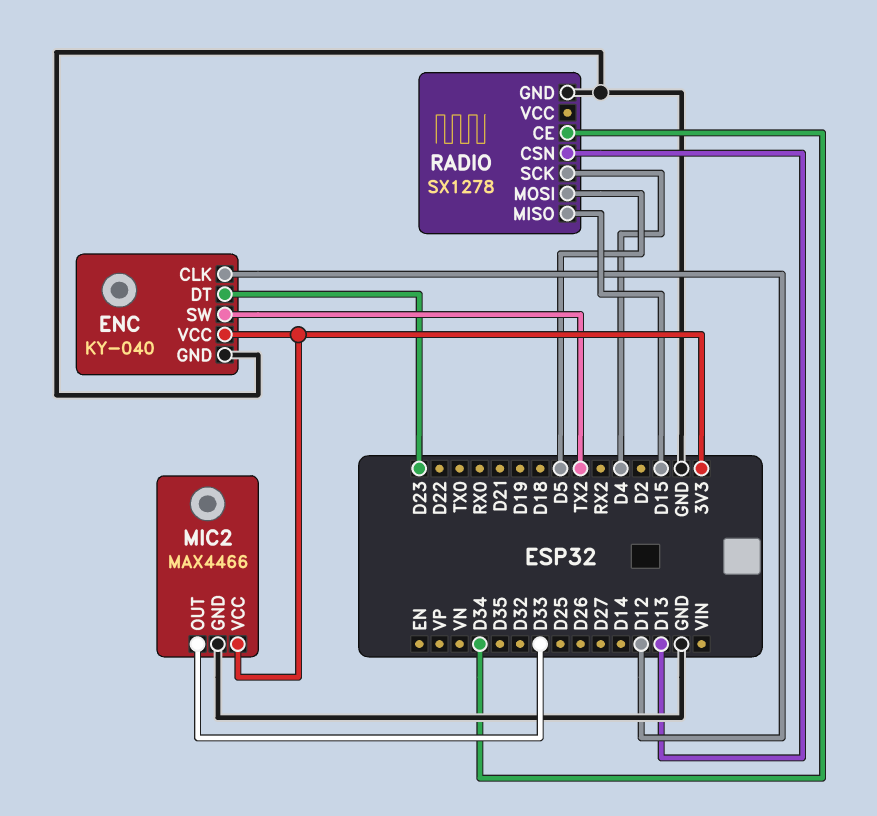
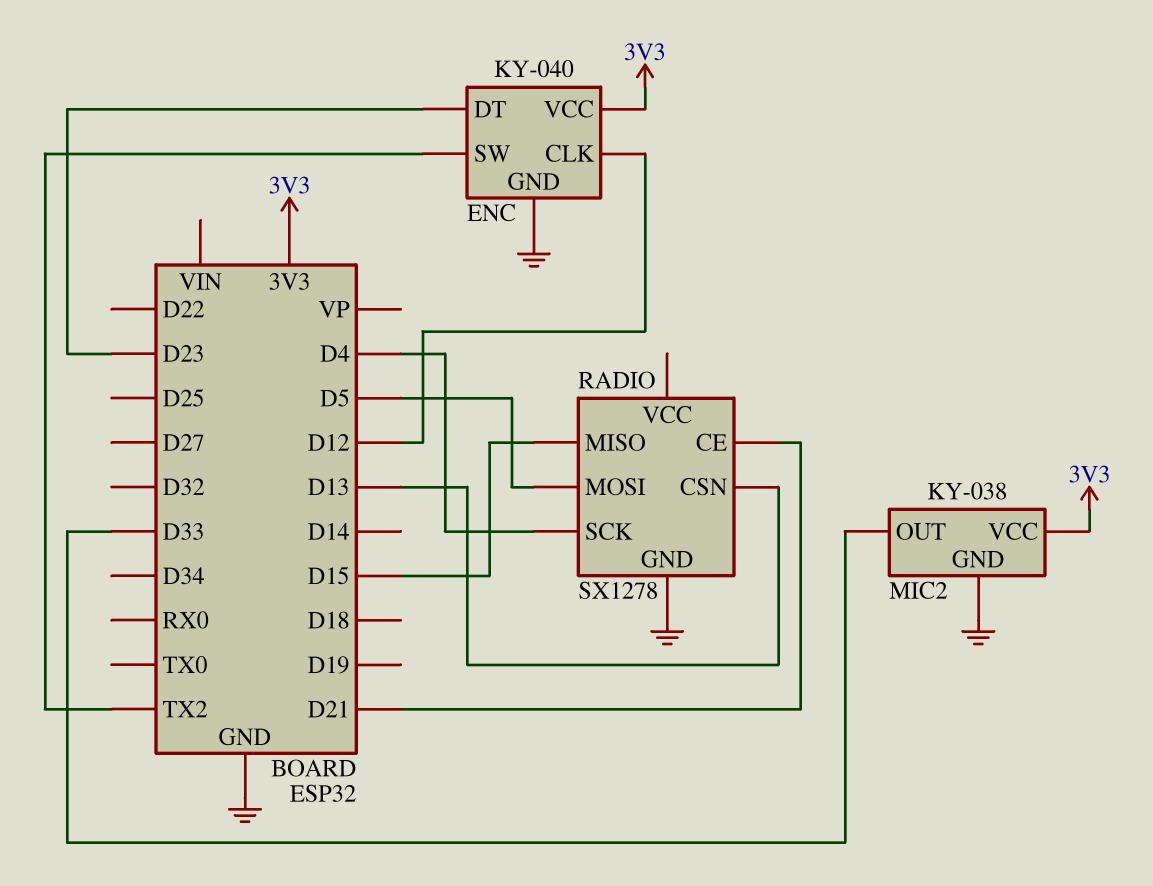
MIC2: MAX4466 -> KY-038
RADIO pin CE: D34 -> D21

